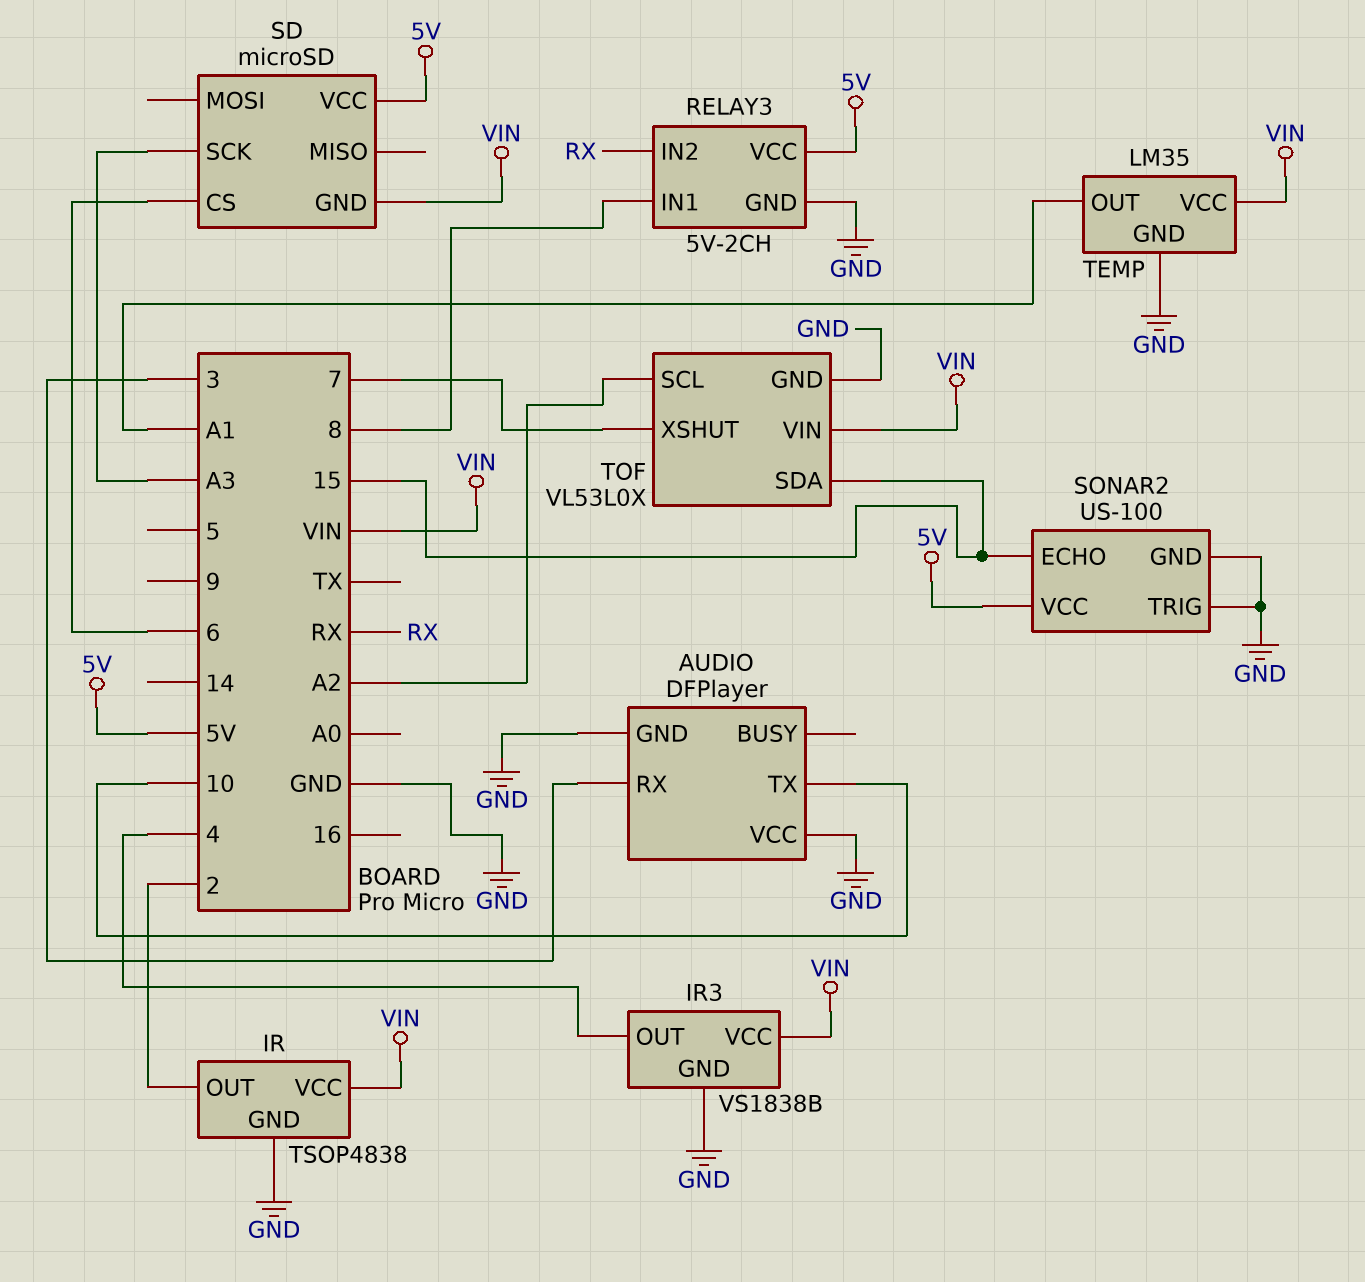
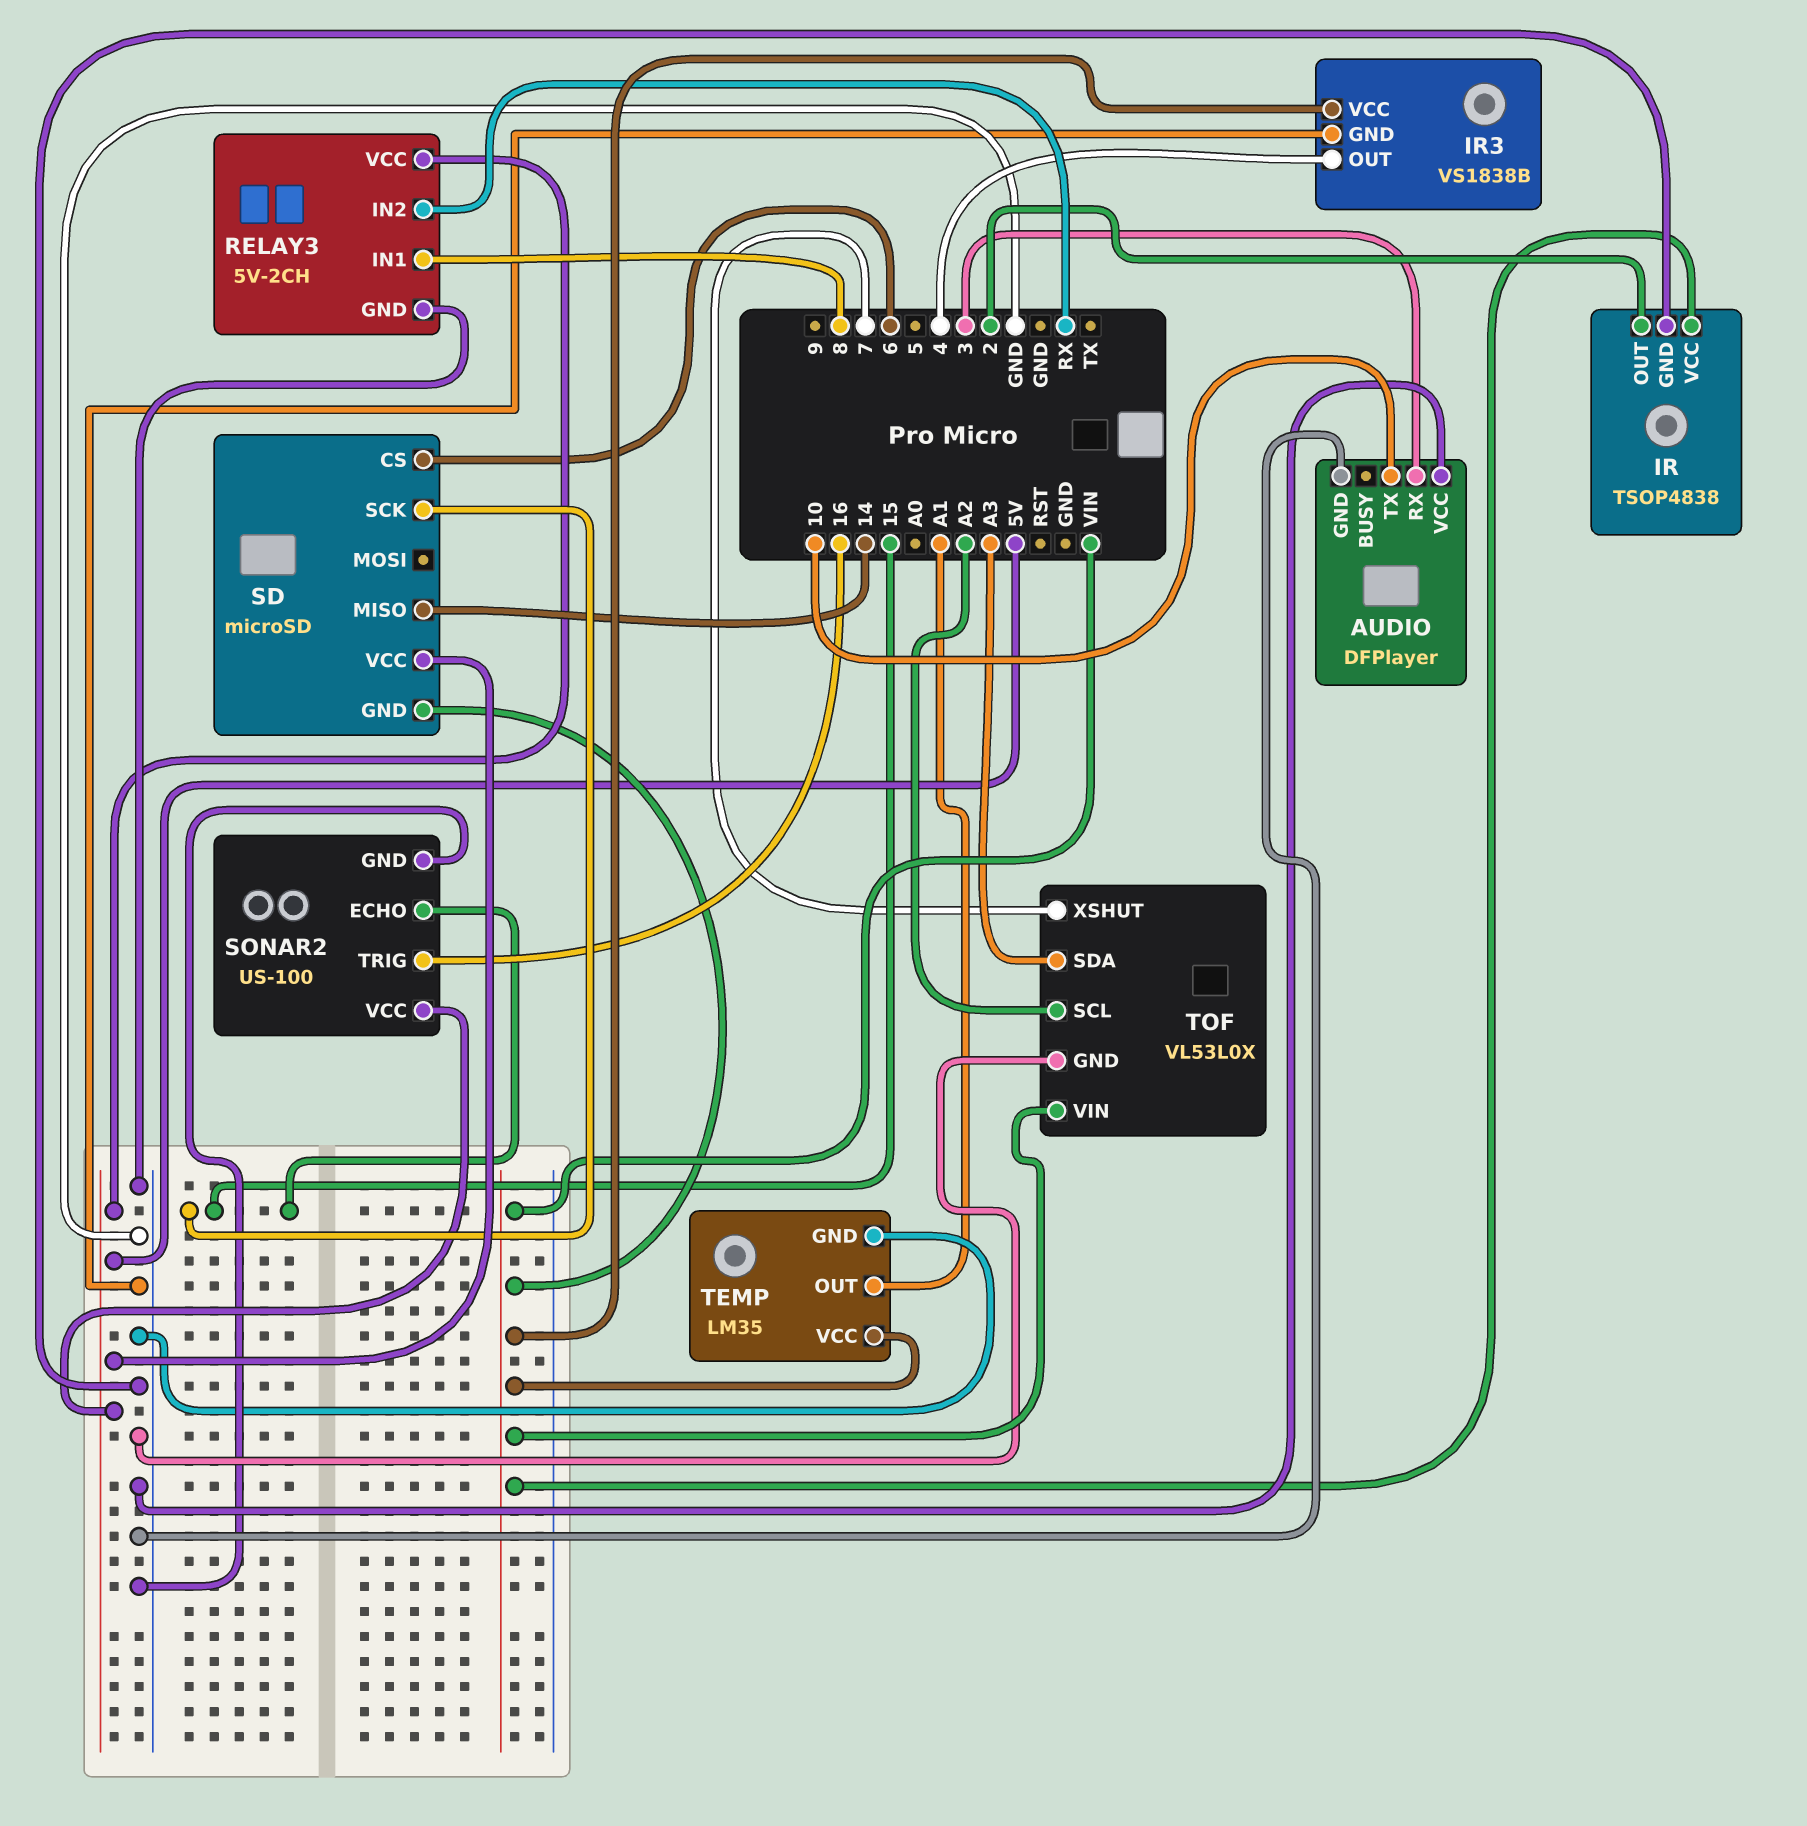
SD pin MISO: none -> 14
SD pin SCK: A3 -> 15
SONAR2 pin TRIG: GND -> 16
TOF pin SDA: 15 -> A3

